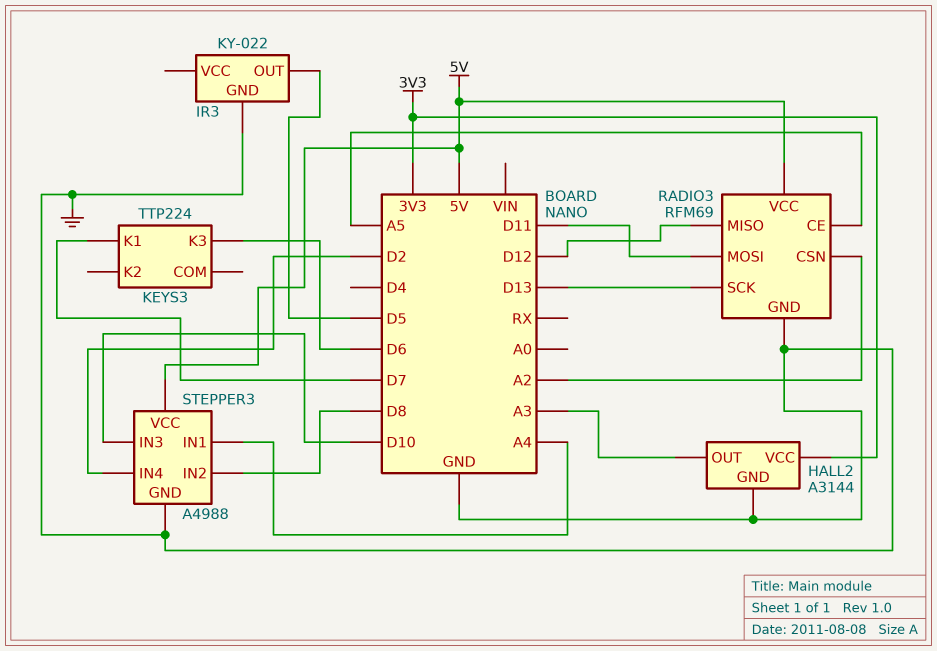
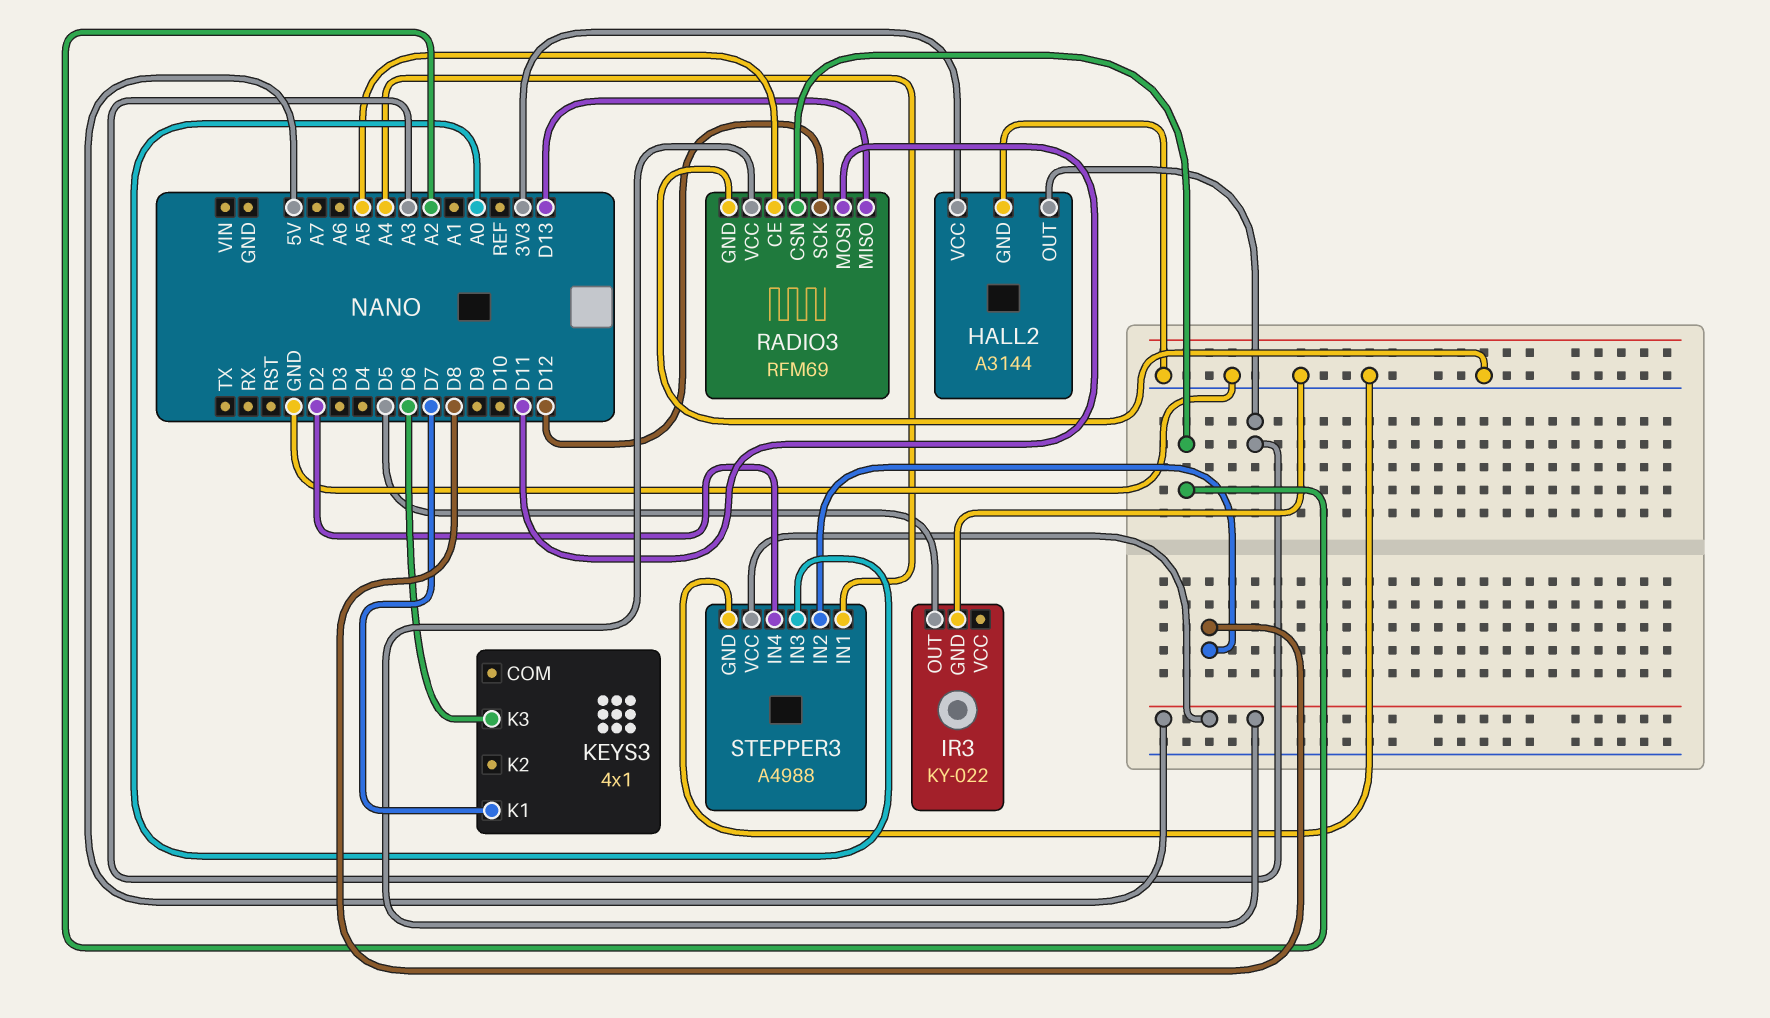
KEYS3: TTP224 -> 4x1
RADIO3 pin MISO: D12 -> D13
RADIO3 pin SCK: D13 -> D12
STEPPER3 pin IN3: D10 -> A0

